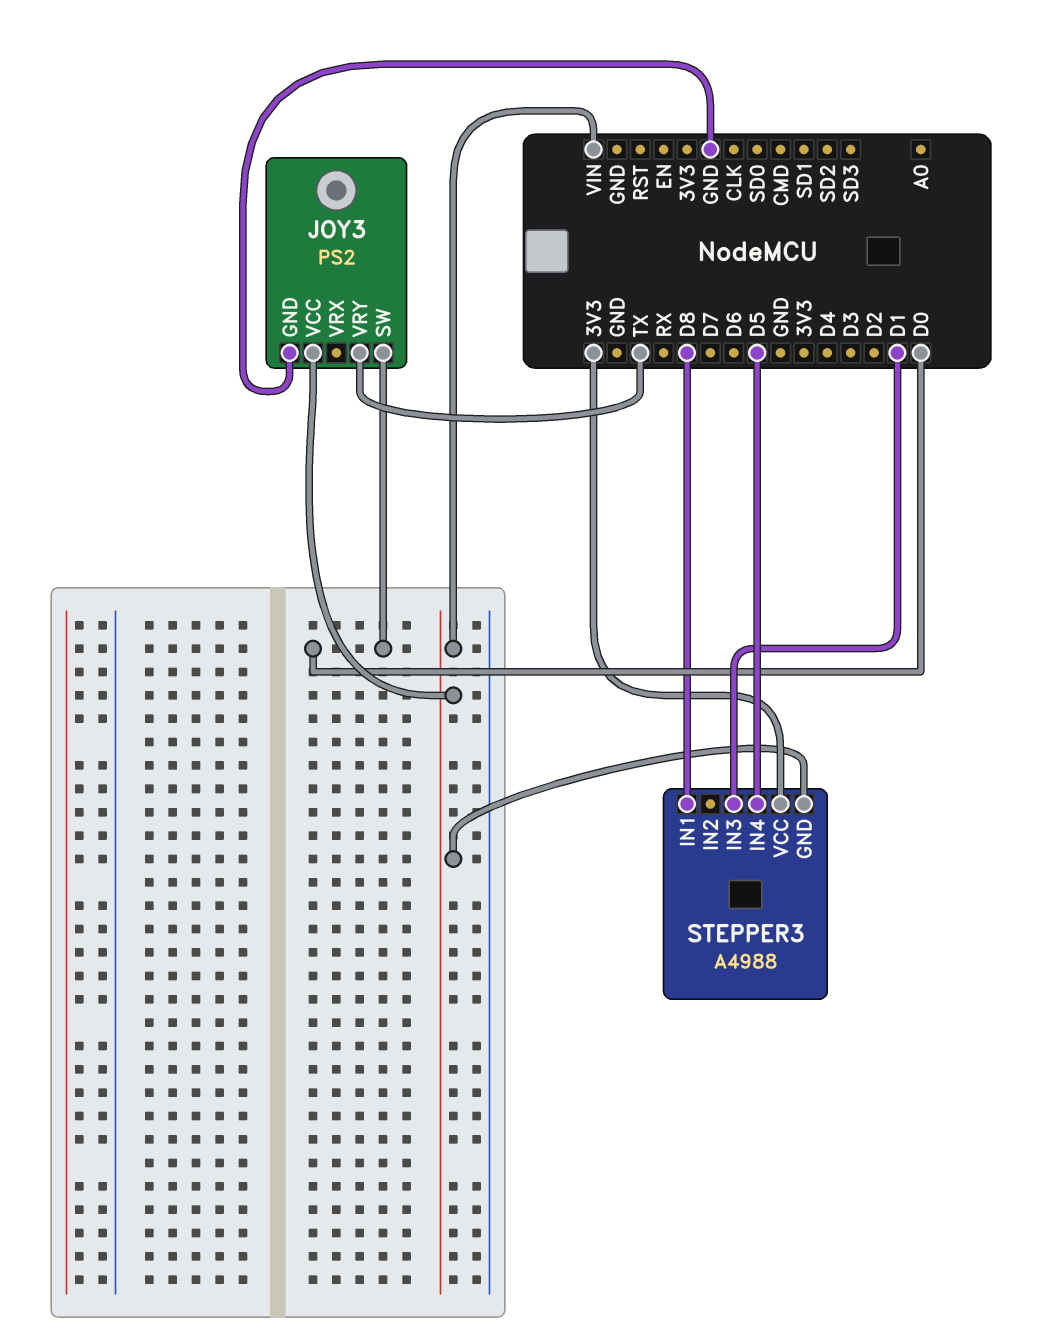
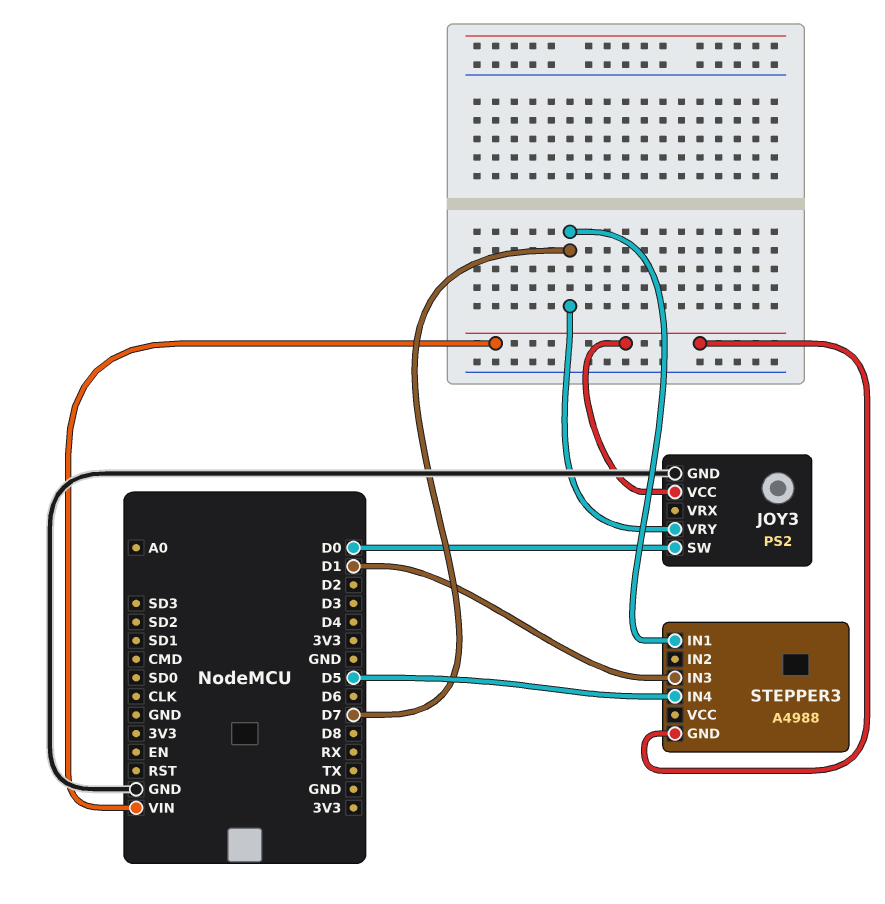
JOY3 pin VRY: TX -> D7
STEPPER3 pin IN1: D8 -> D7
STEPPER3 pin VCC: 3V3 -> none

